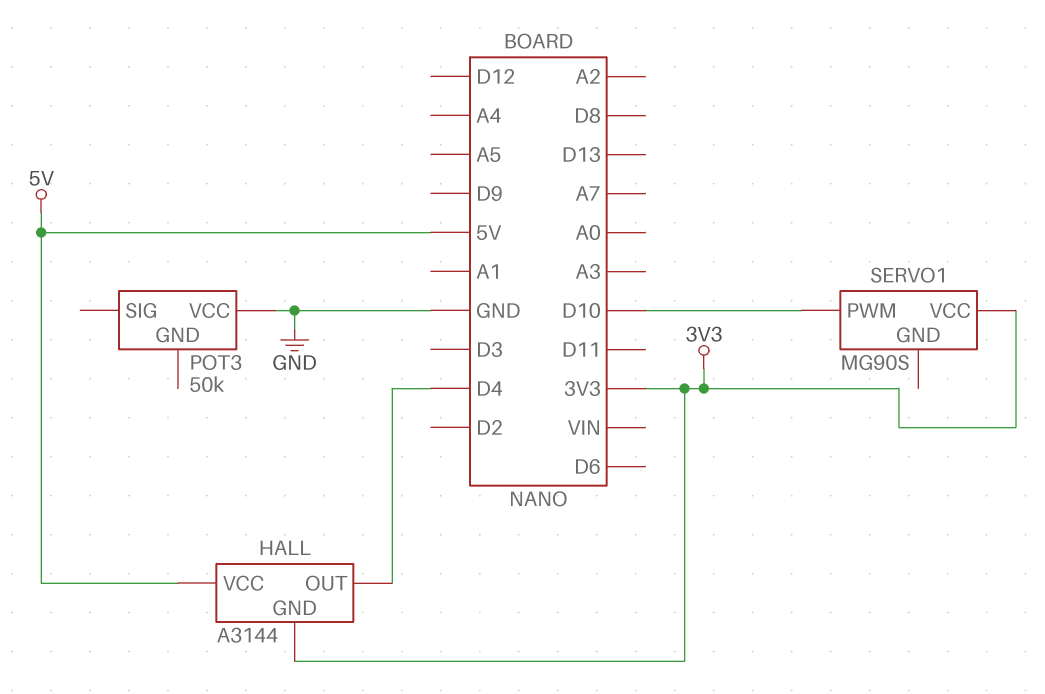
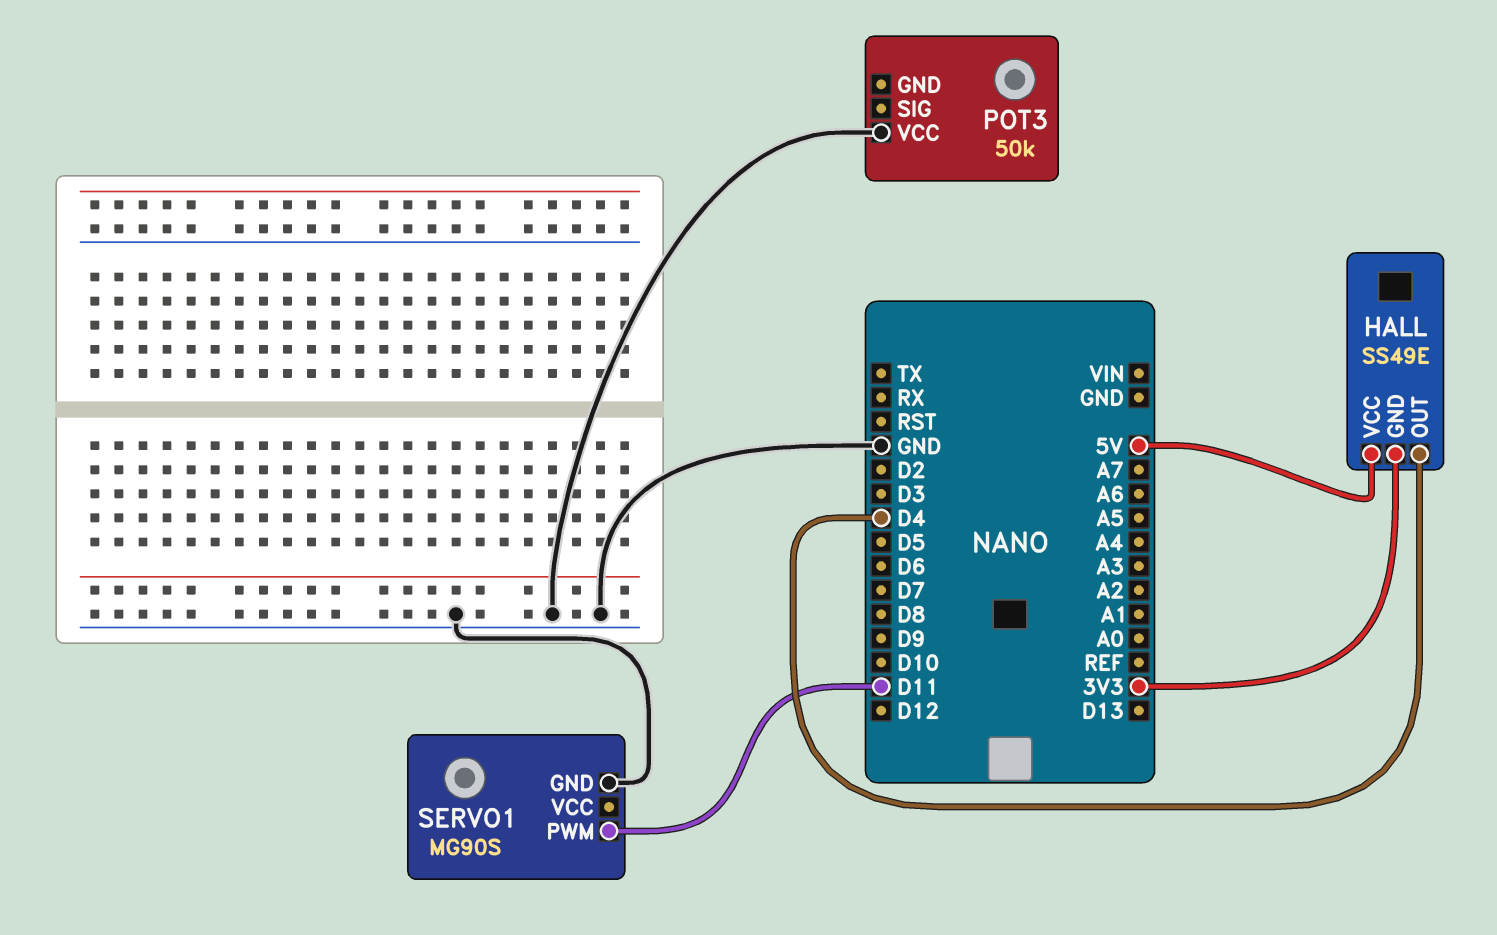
HALL: A3144 -> SS49E
SERVO1 pin GND: none -> GND
SERVO1 pin PWM: D10 -> D11
SERVO1 pin VCC: 3V3 -> none

